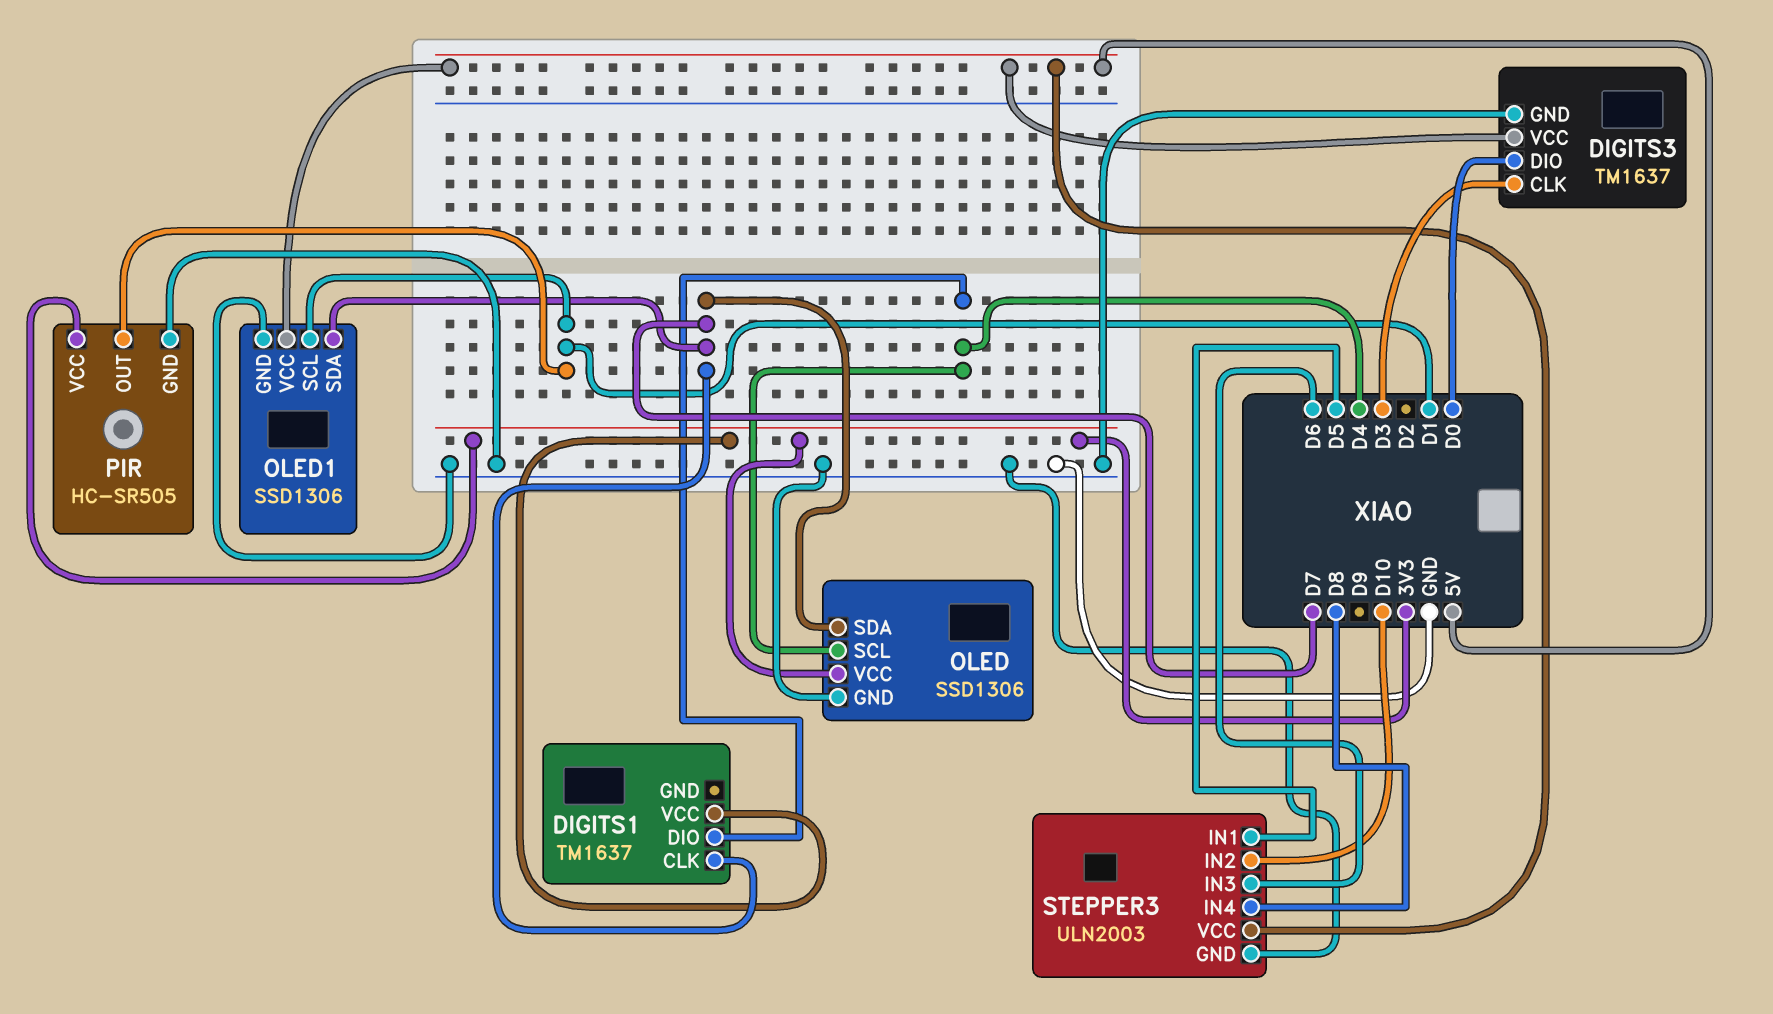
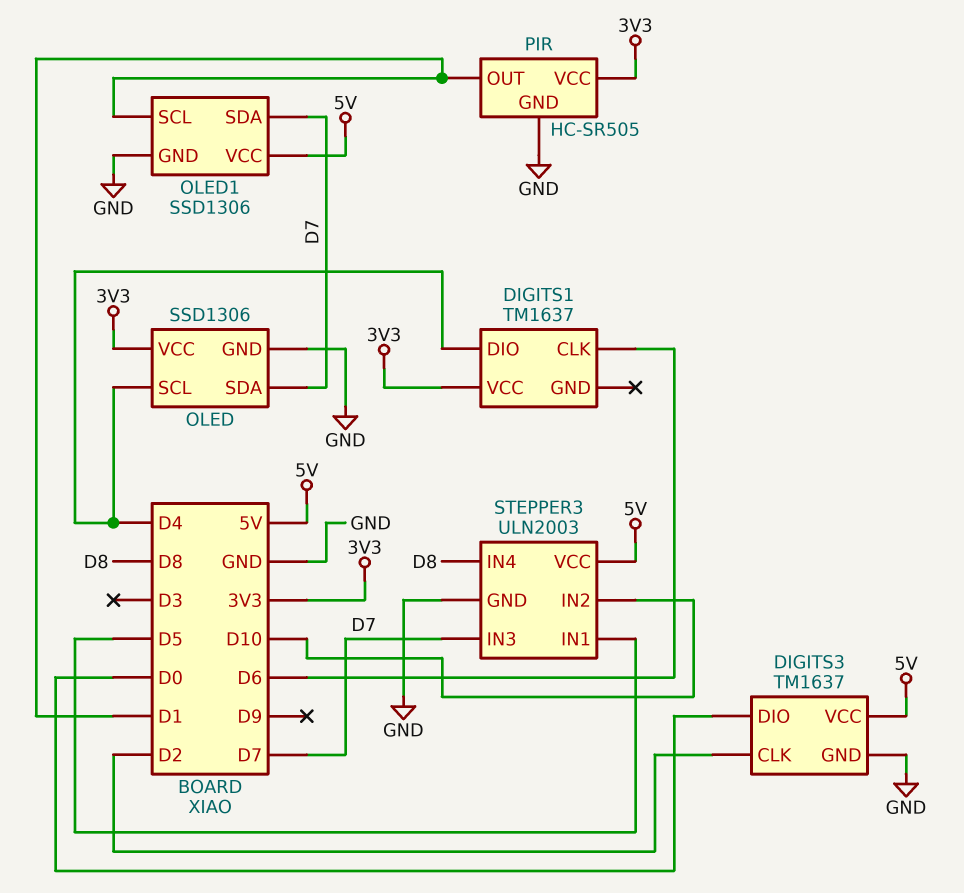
DIGITS1 pin CLK: D7 -> D6
DIGITS3 pin CLK: D3 -> D2
STEPPER3 pin IN3: D6 -> D7

